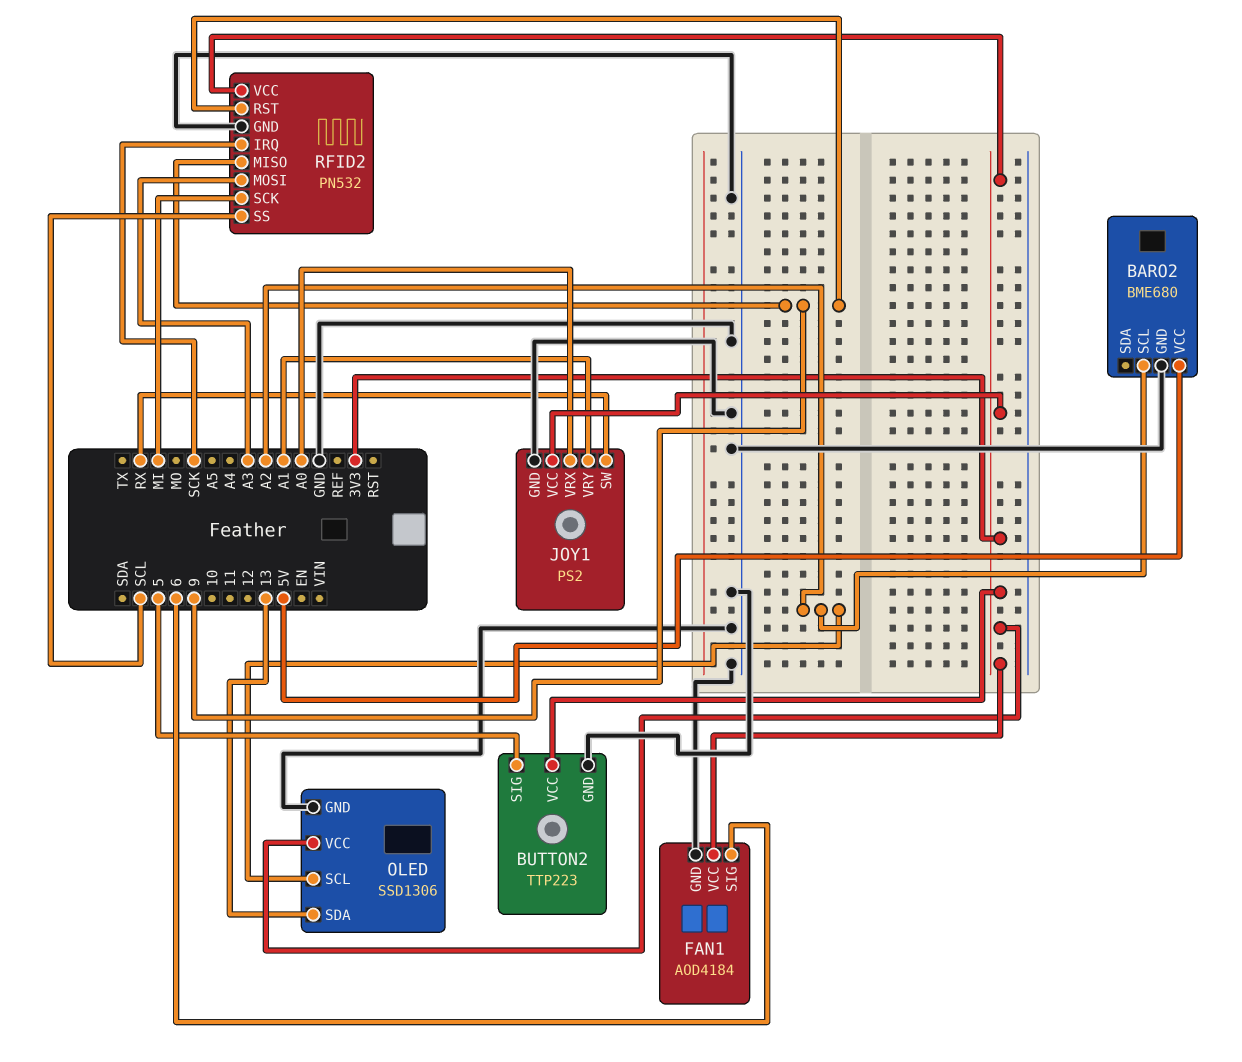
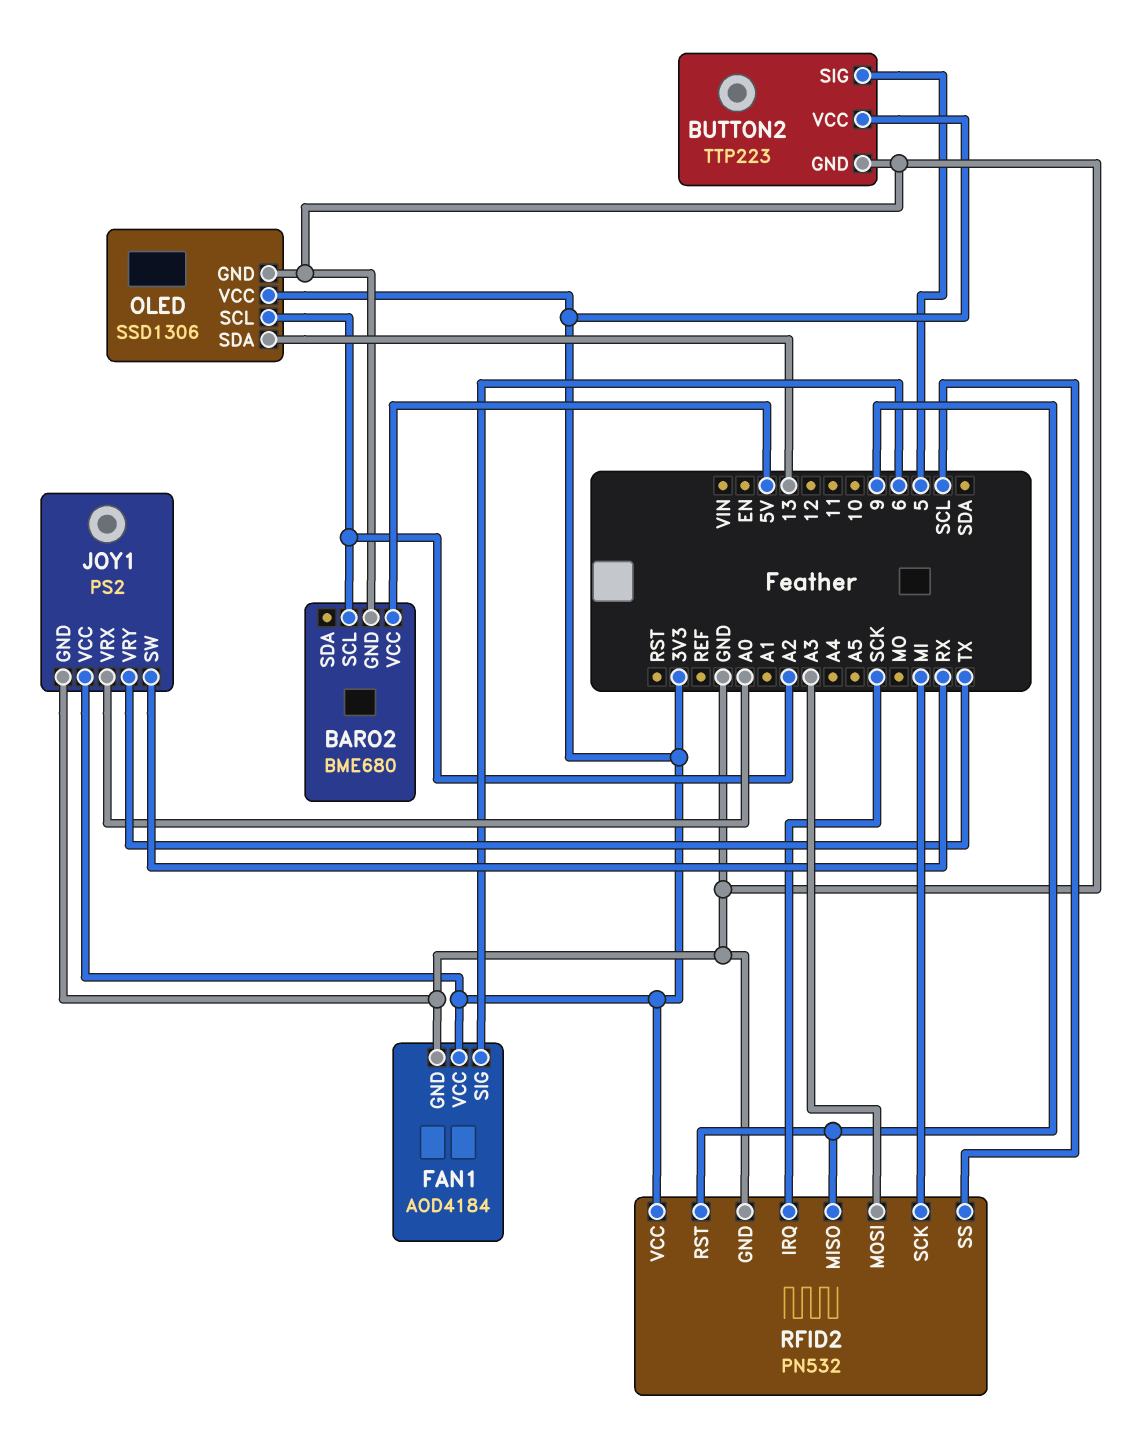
JOY1 pin VRY: A1 -> TX

